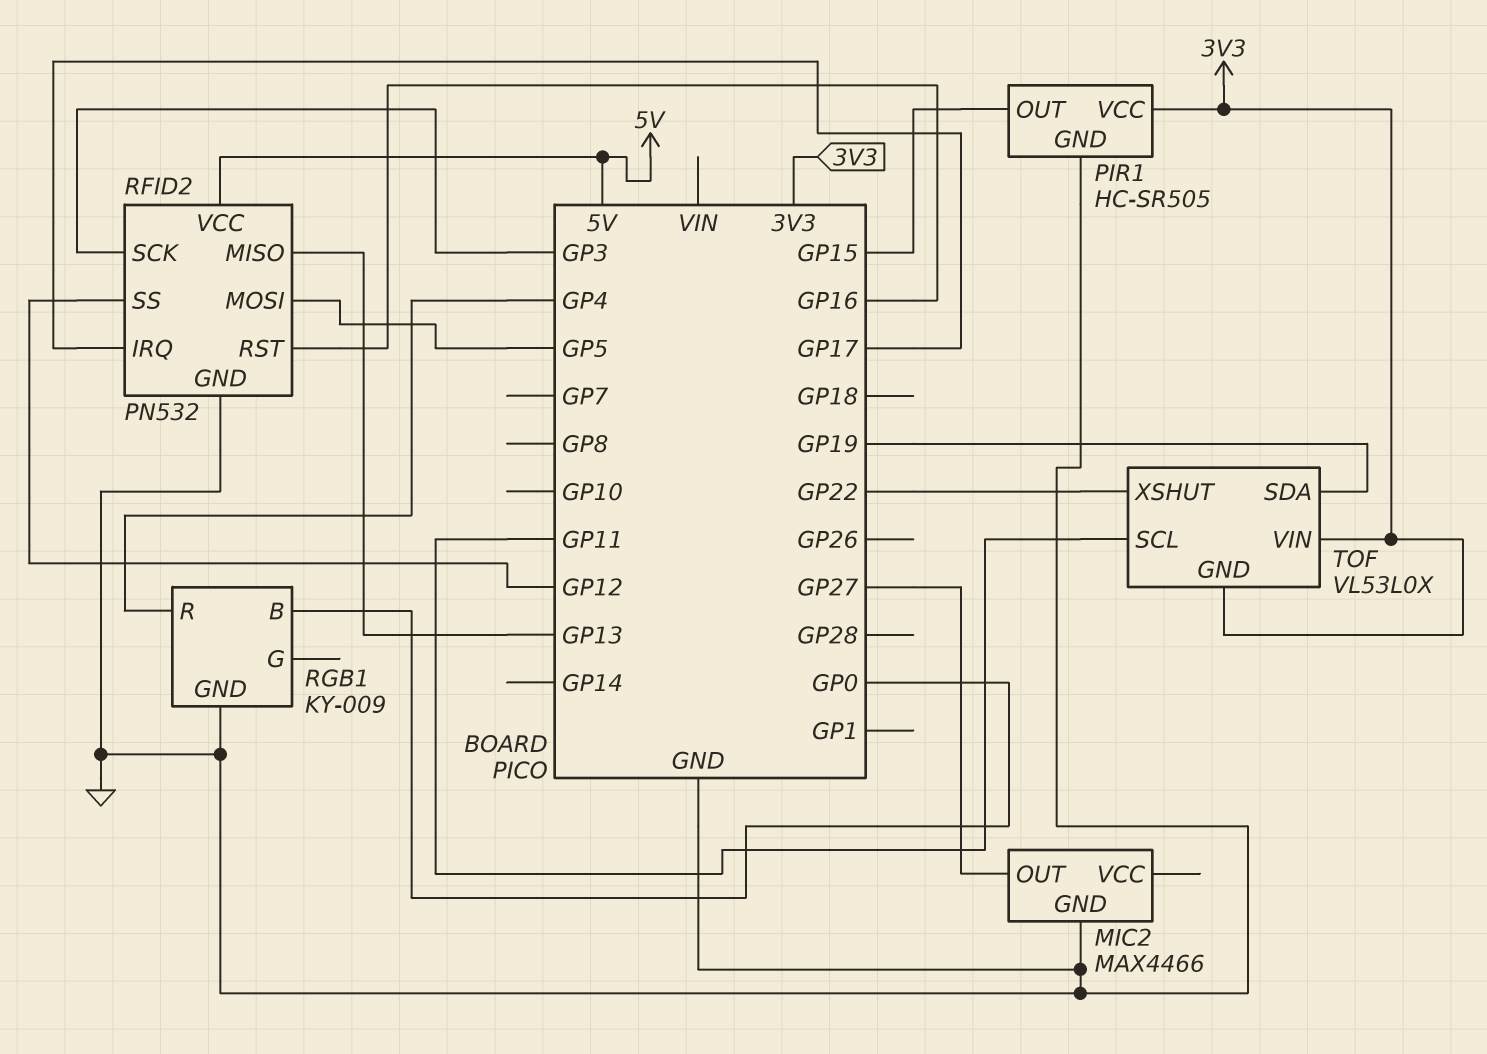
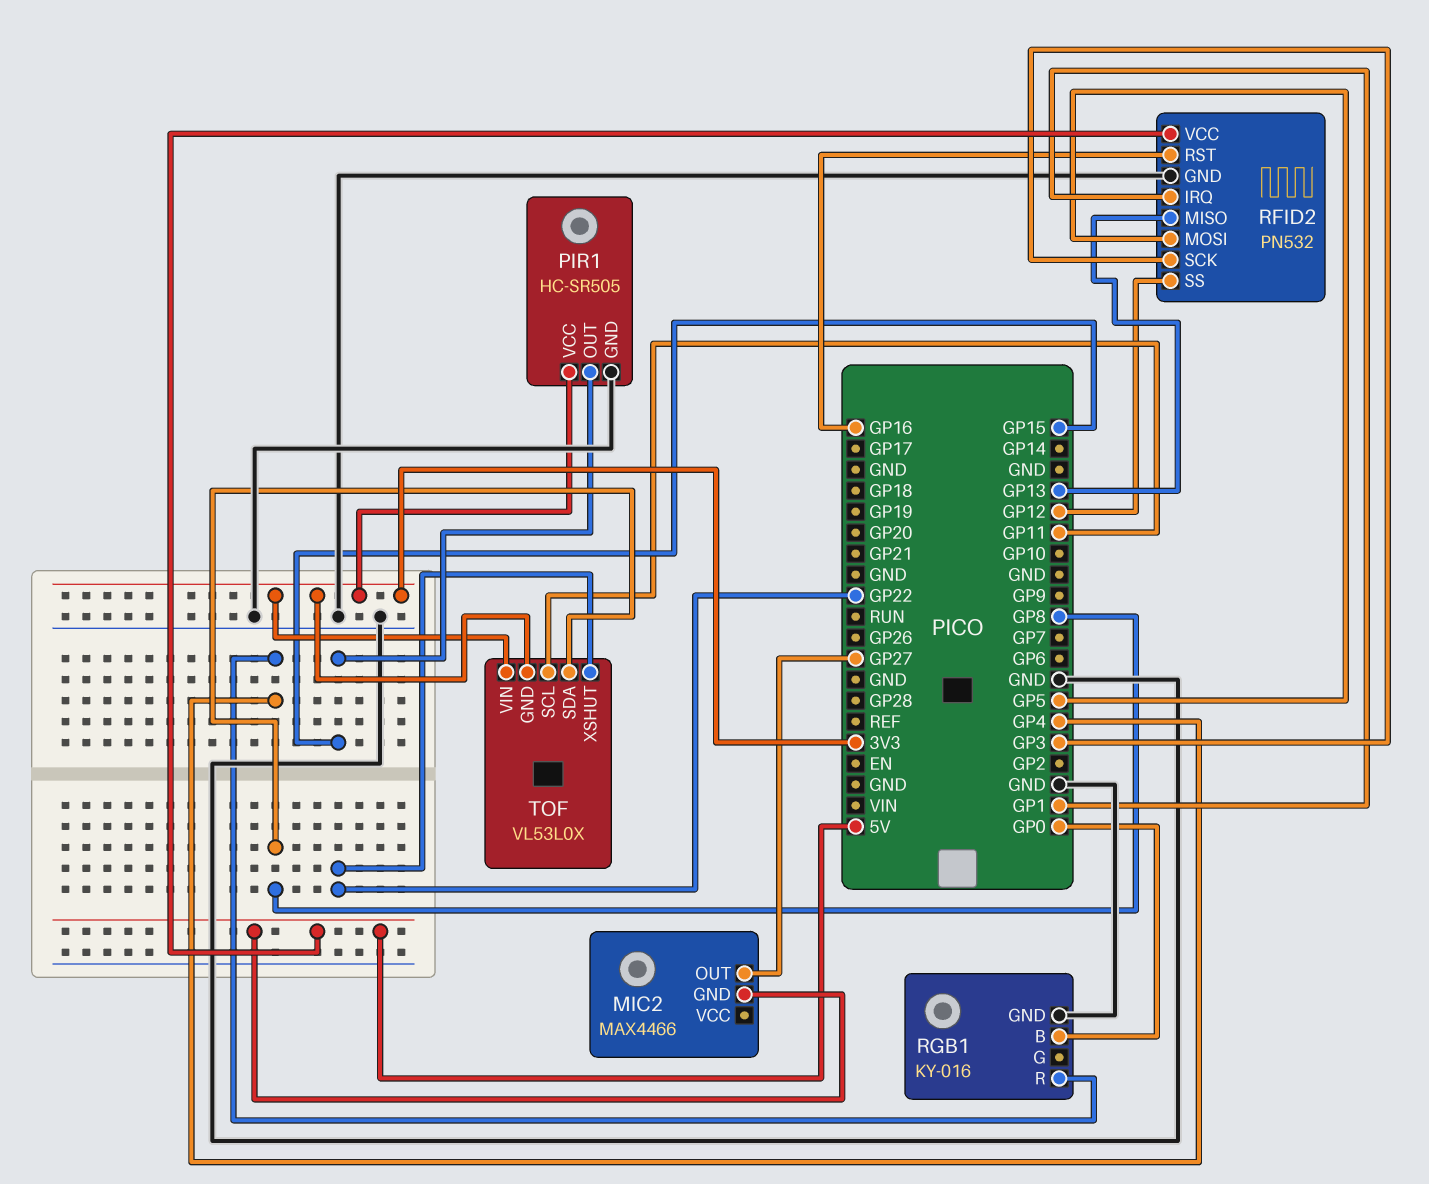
MIC2 pin GND: GND -> 5V
RFID2 pin IRQ: GP17 -> GP1
RGB1: KY-009 -> KY-016
TOF pin SDA: GP19 -> GP8

